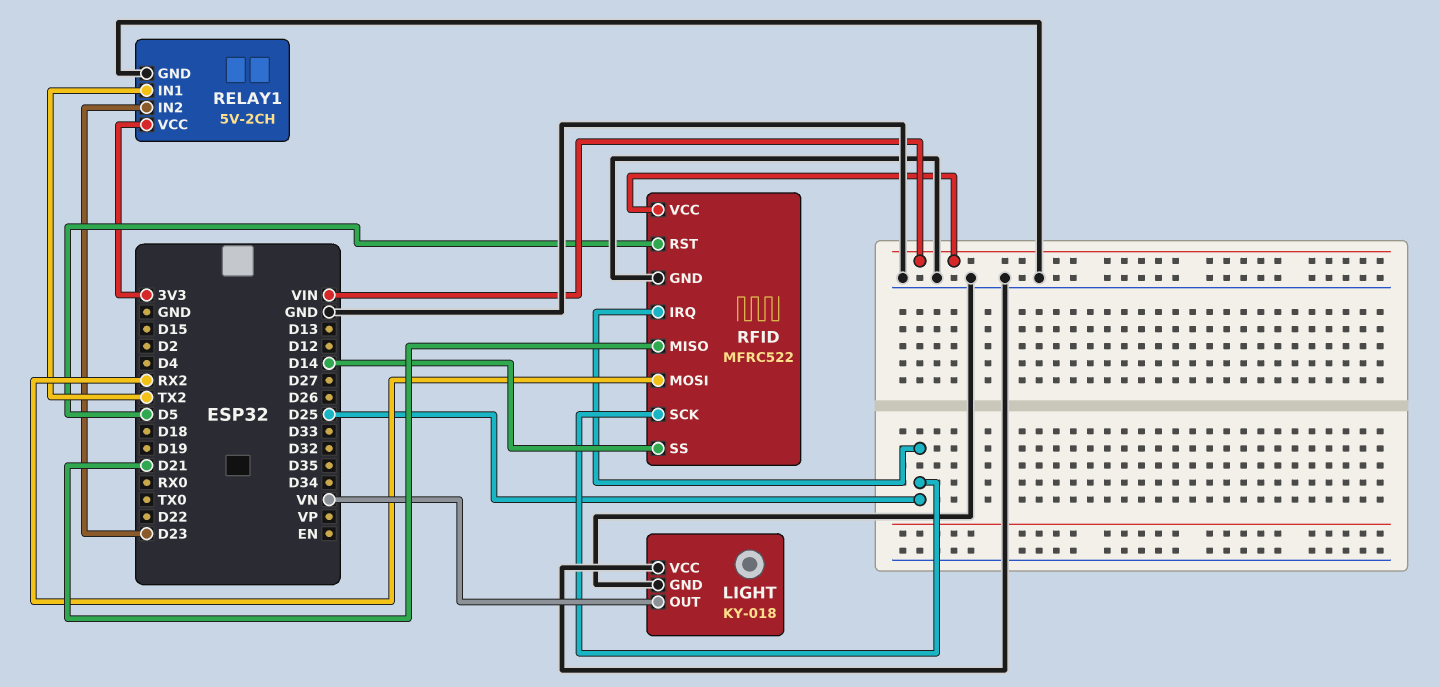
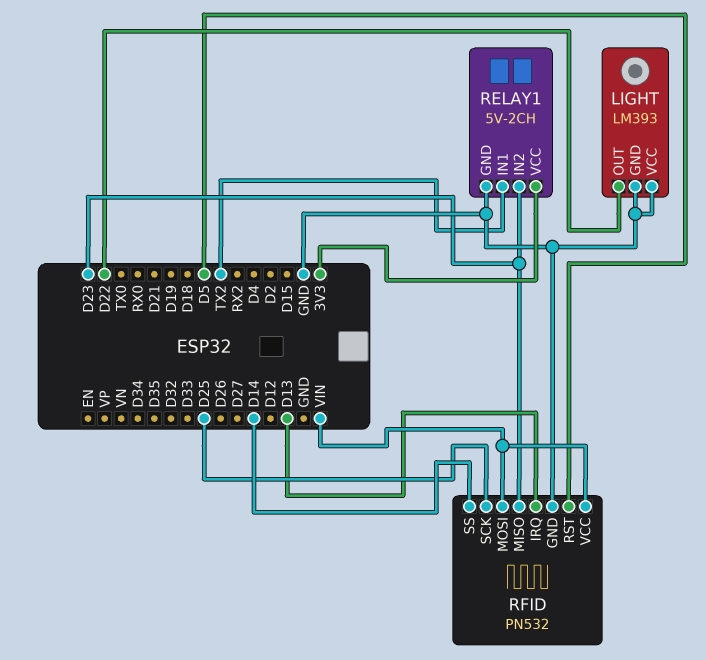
LIGHT: KY-018 -> LM393
LIGHT pin OUT: VN -> D22
RFID: MFRC522 -> PN532
RFID pin IRQ: D25 -> D13
RFID pin MISO: D21 -> D23
RFID pin MOSI: RX2 -> VIN

